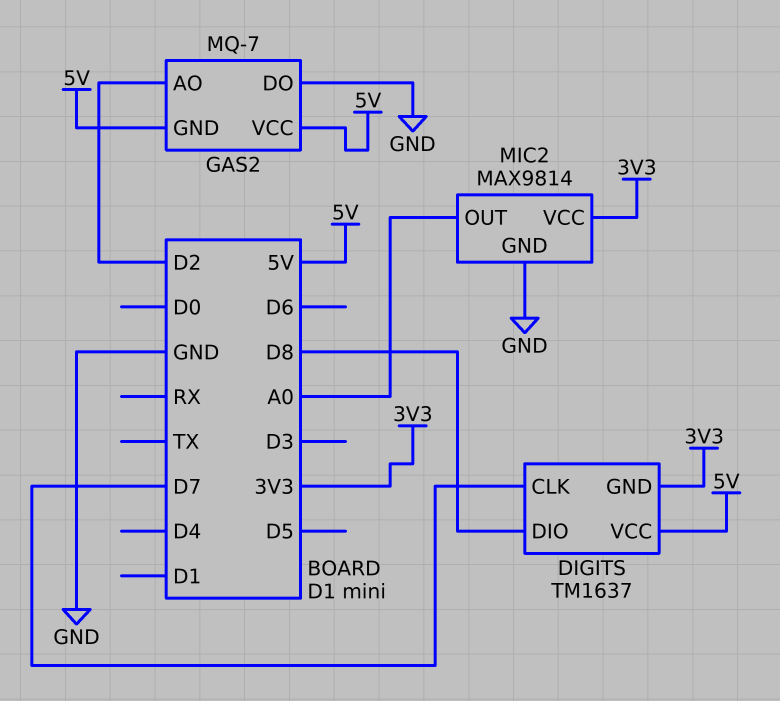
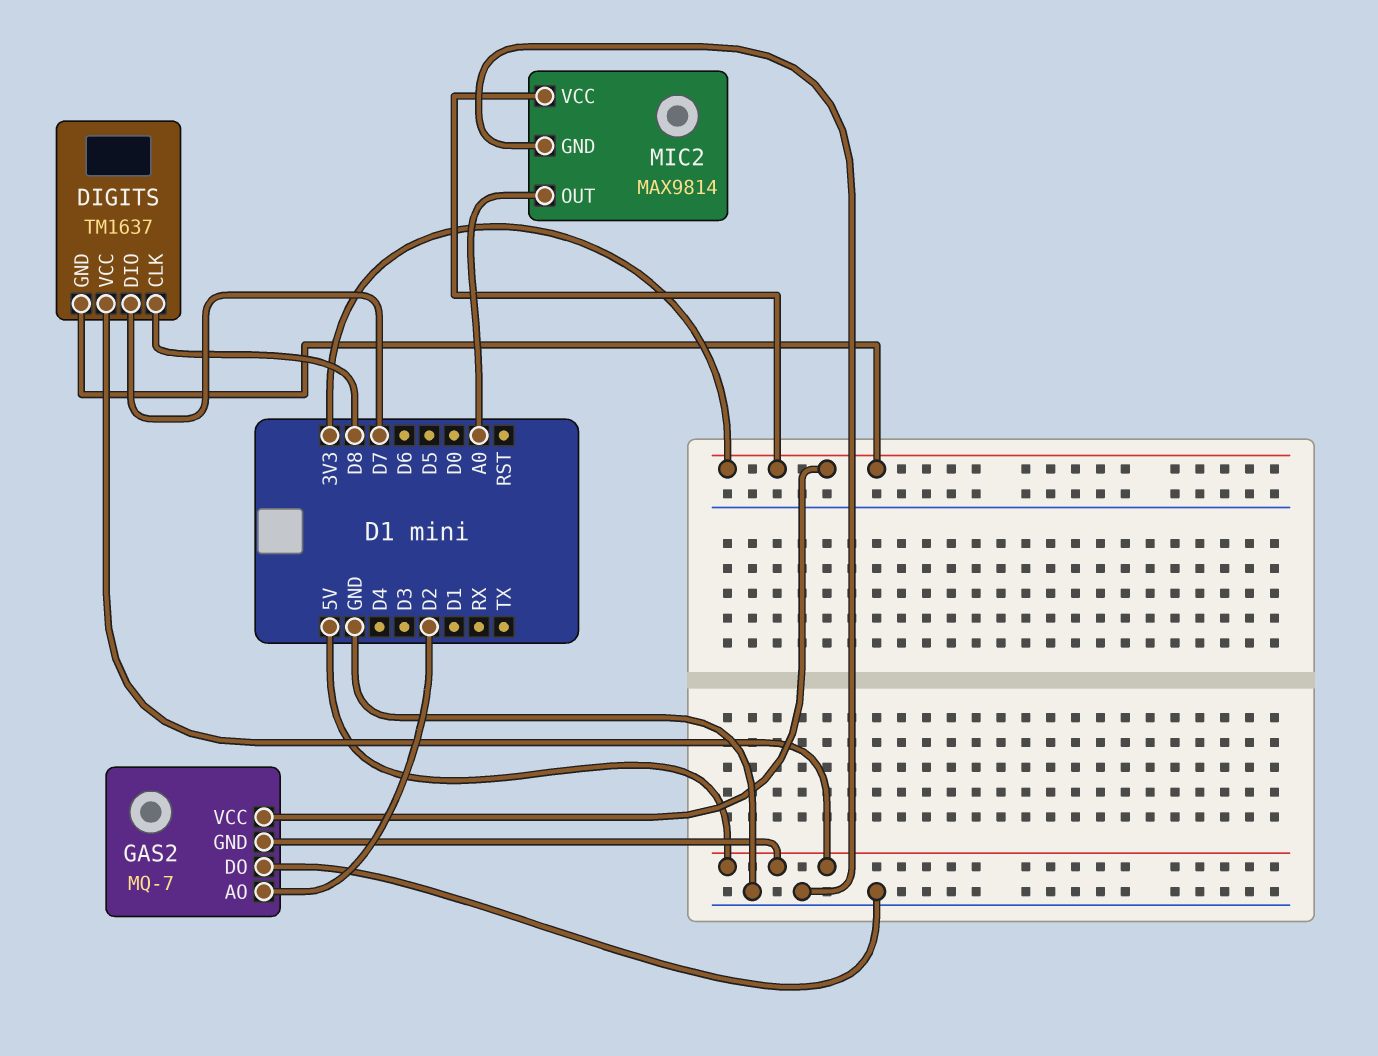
DIGITS pin CLK: D7 -> D8
DIGITS pin DIO: D8 -> D7
GAS2 pin VCC: 5V -> 3V3

